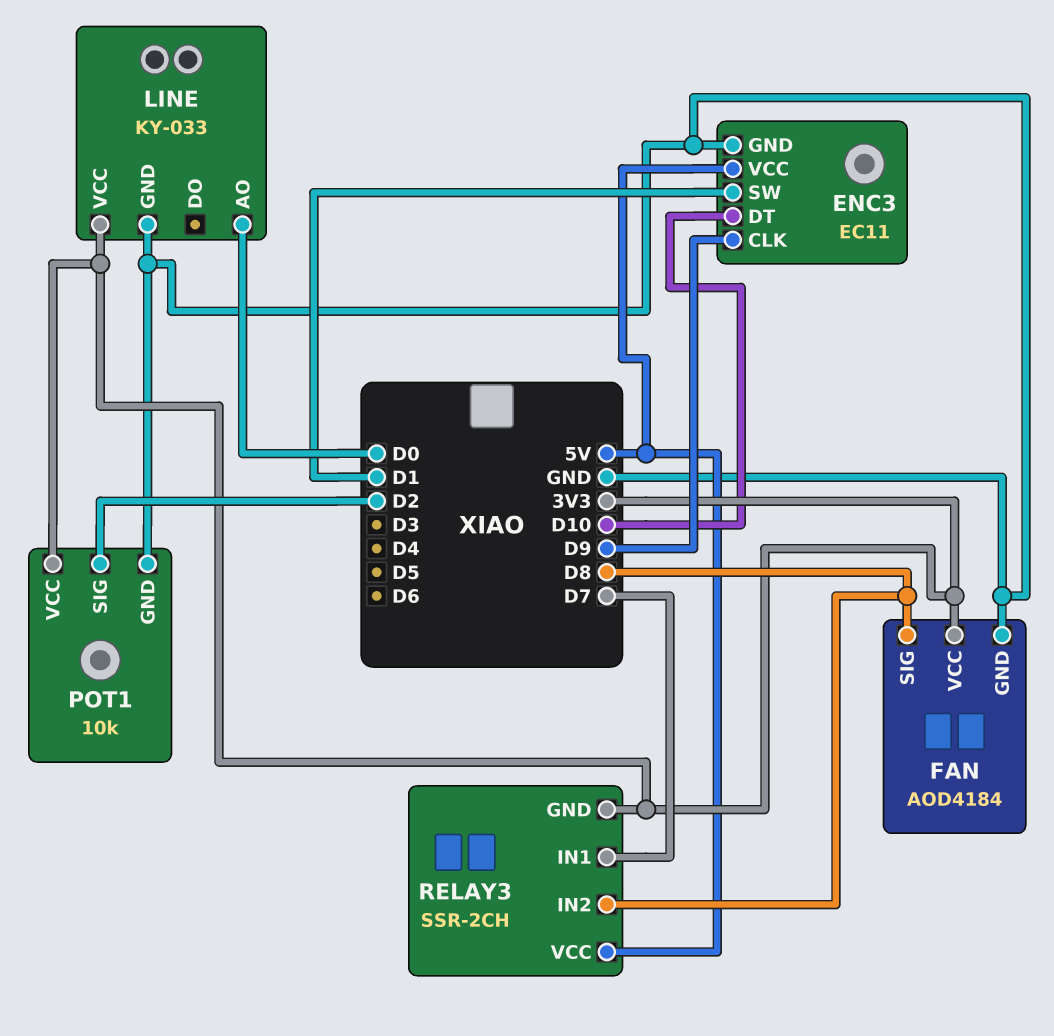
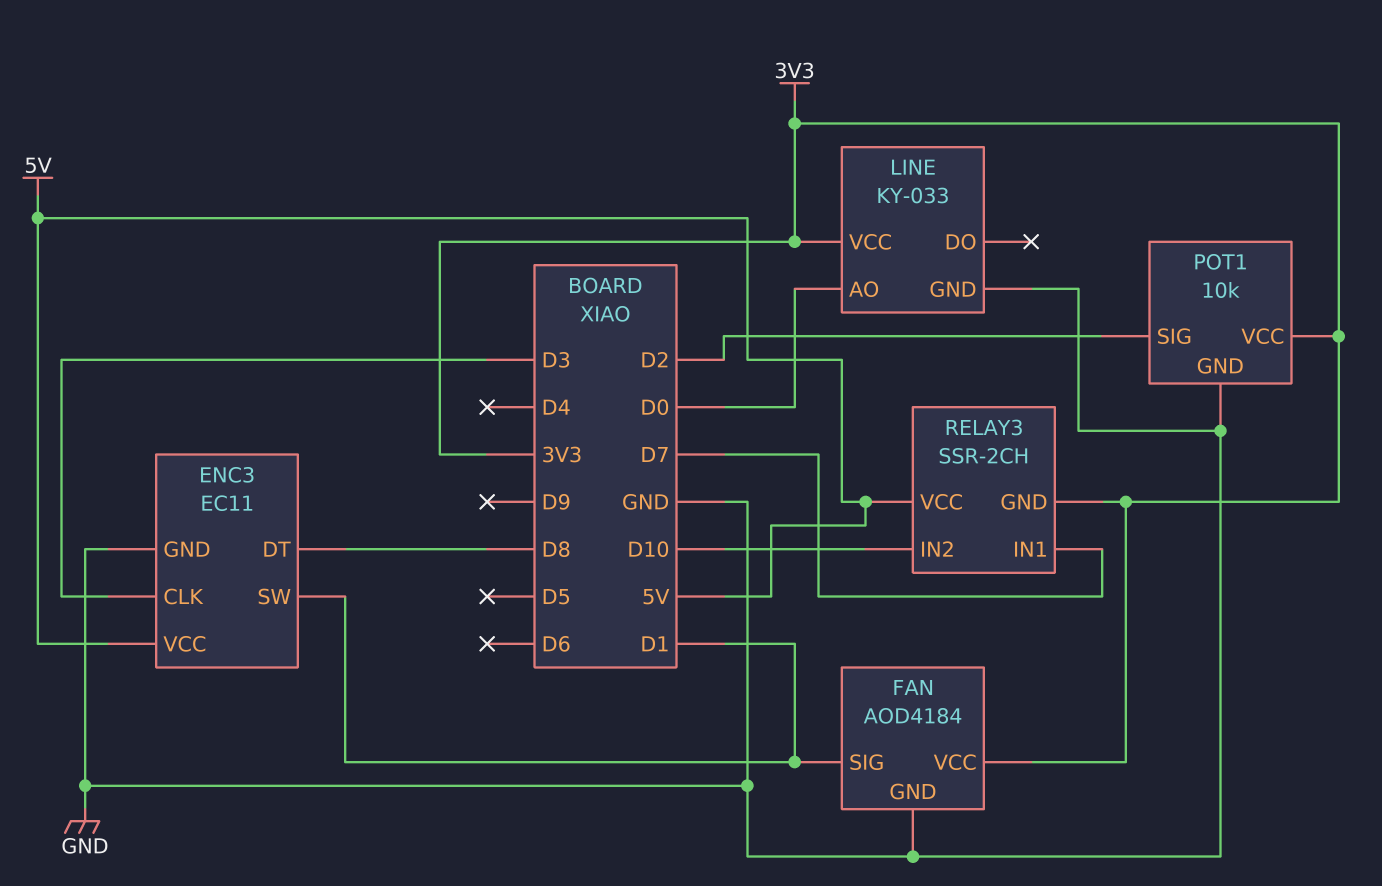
ENC3 pin CLK: D9 -> D3
ENC3 pin DT: D10 -> D8
FAN pin SIG: D8 -> D1
RELAY3 pin IN2: D8 -> D10

